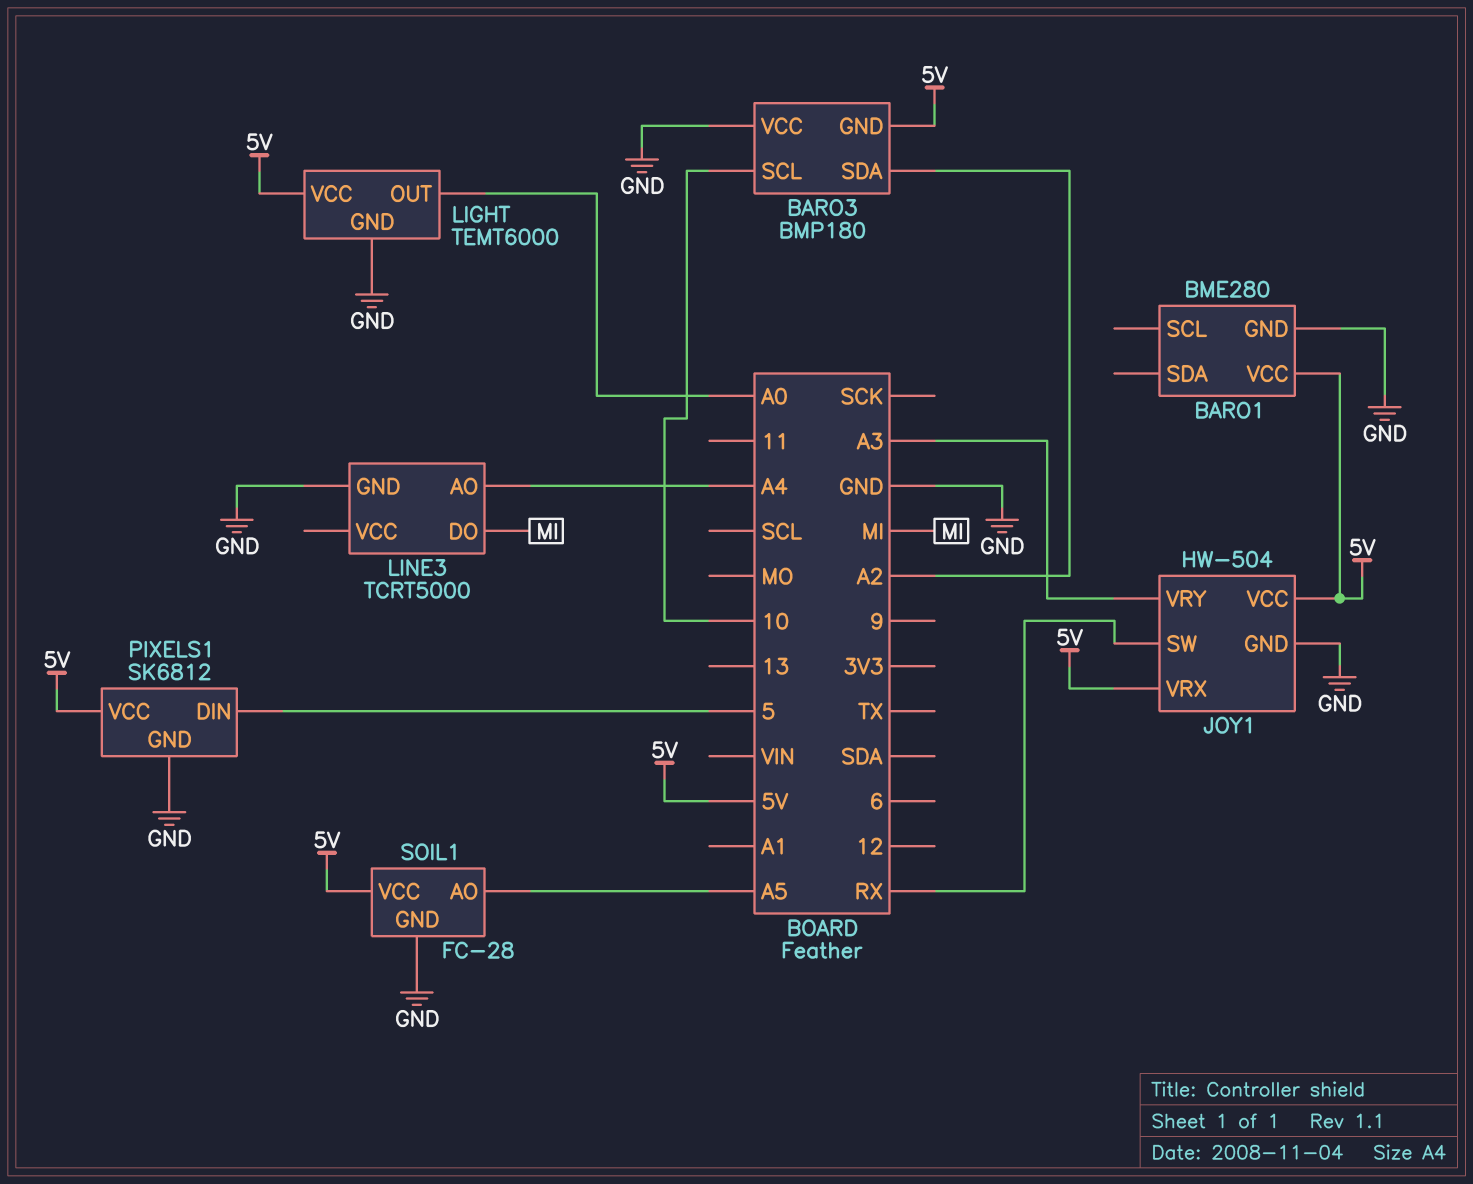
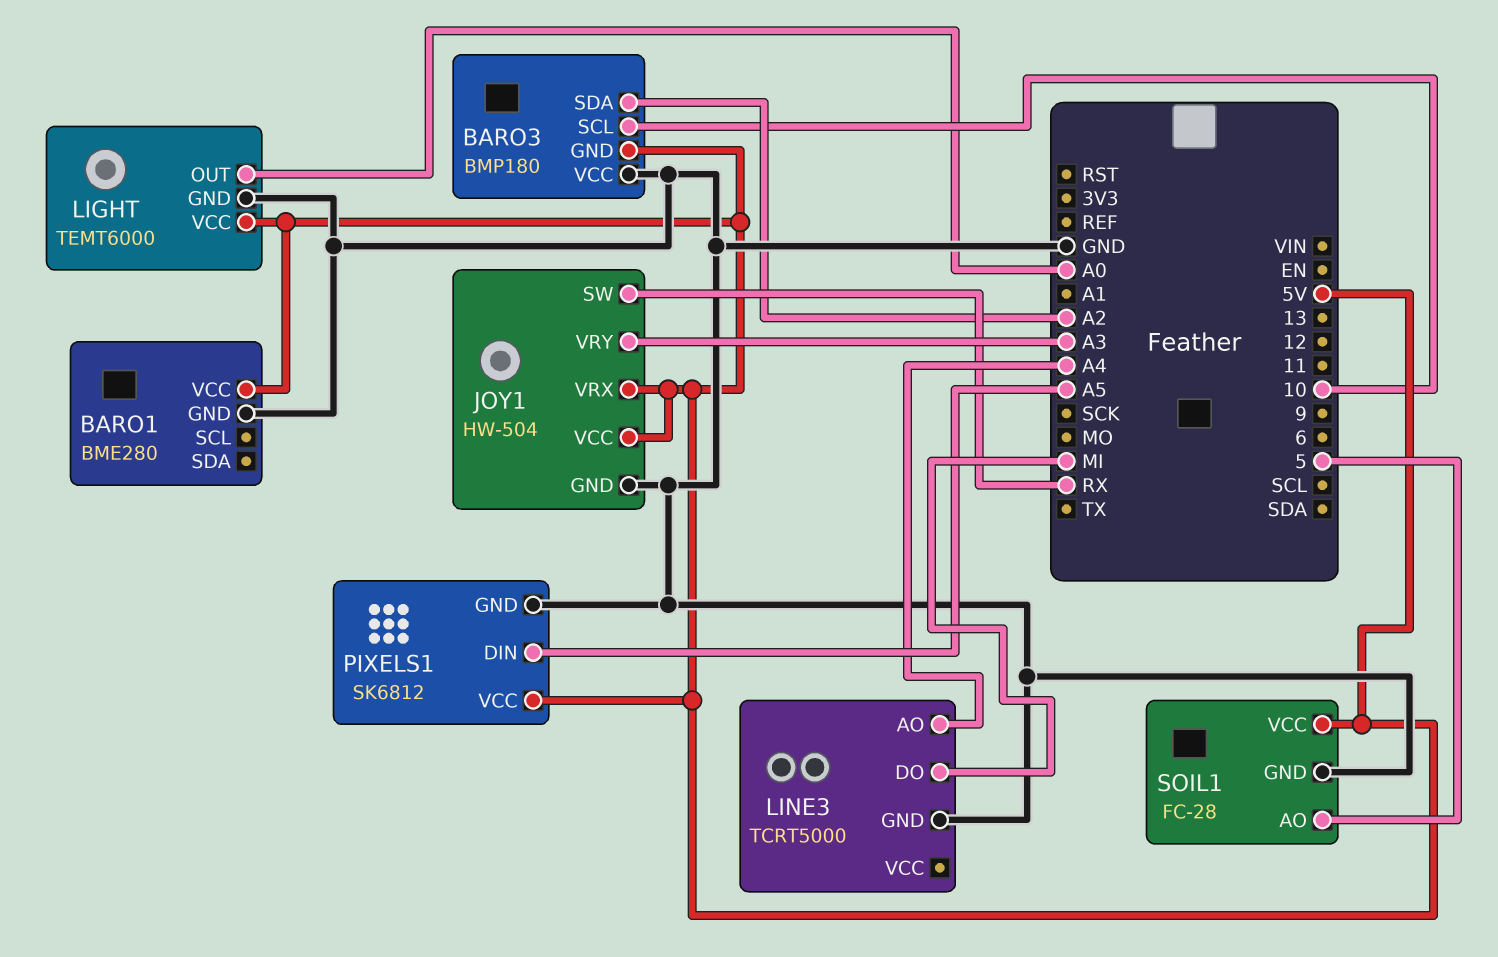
PIXELS1 pin DIN: 5 -> A5
SOIL1 pin AO: A5 -> 5

